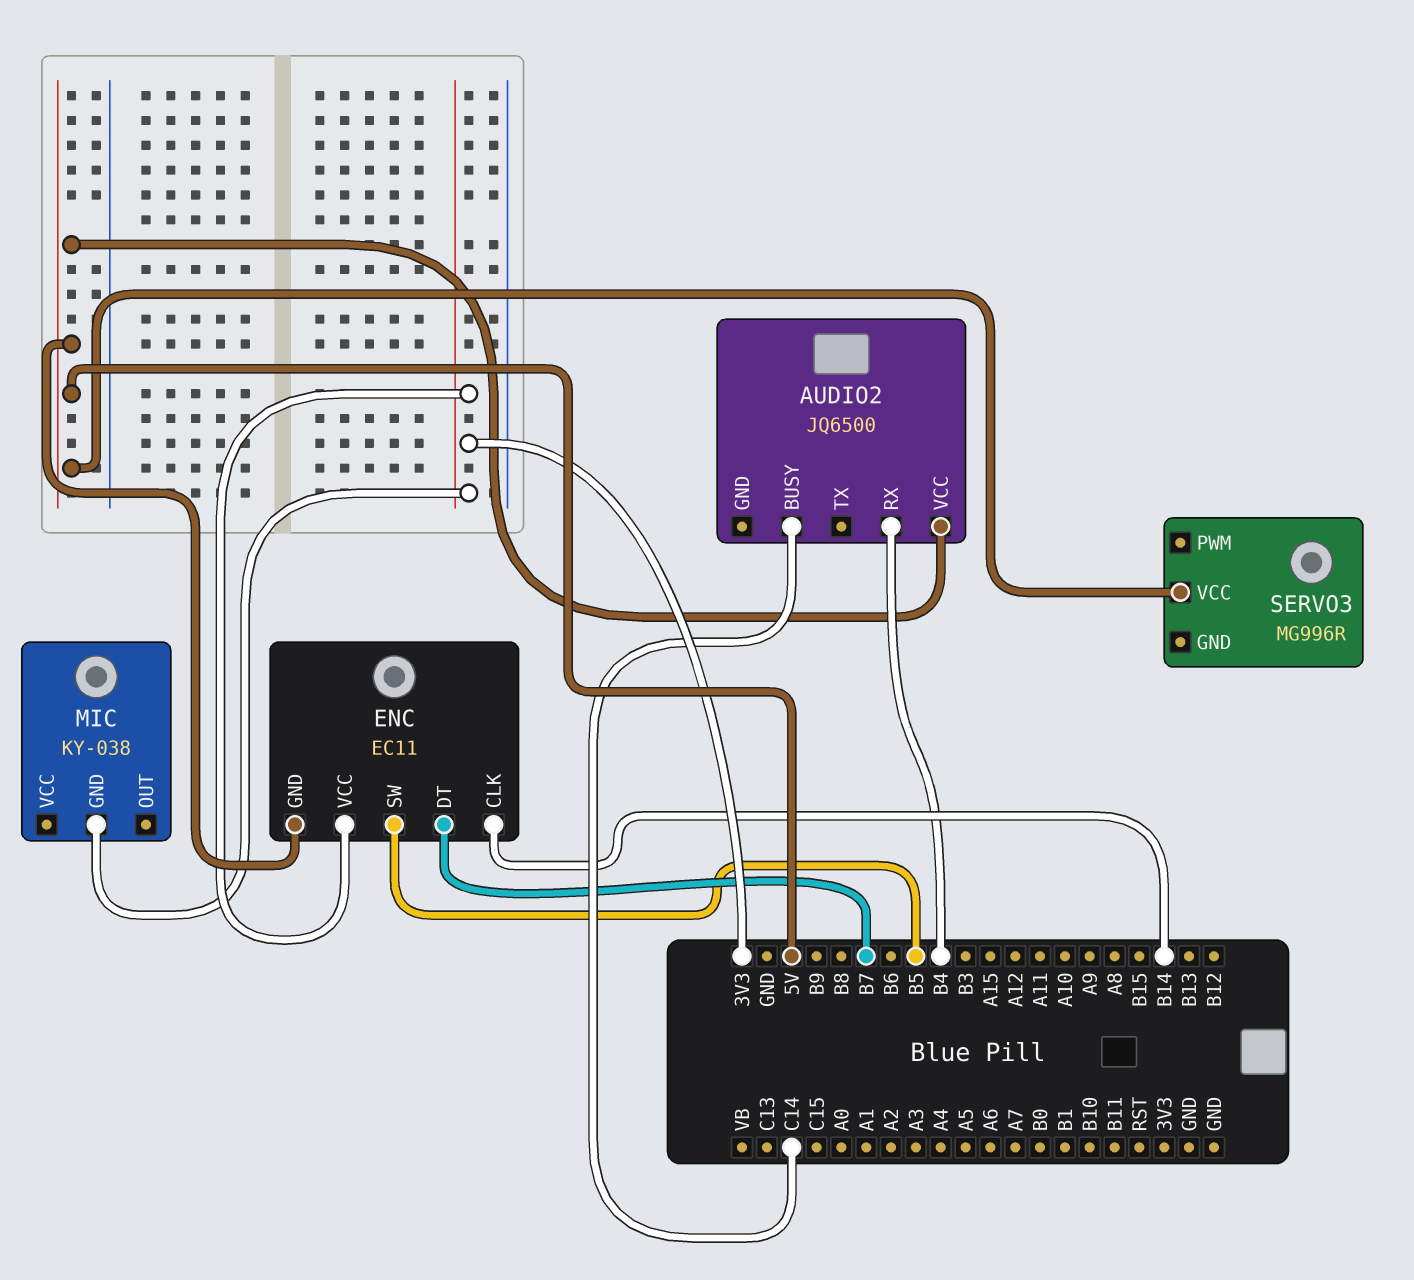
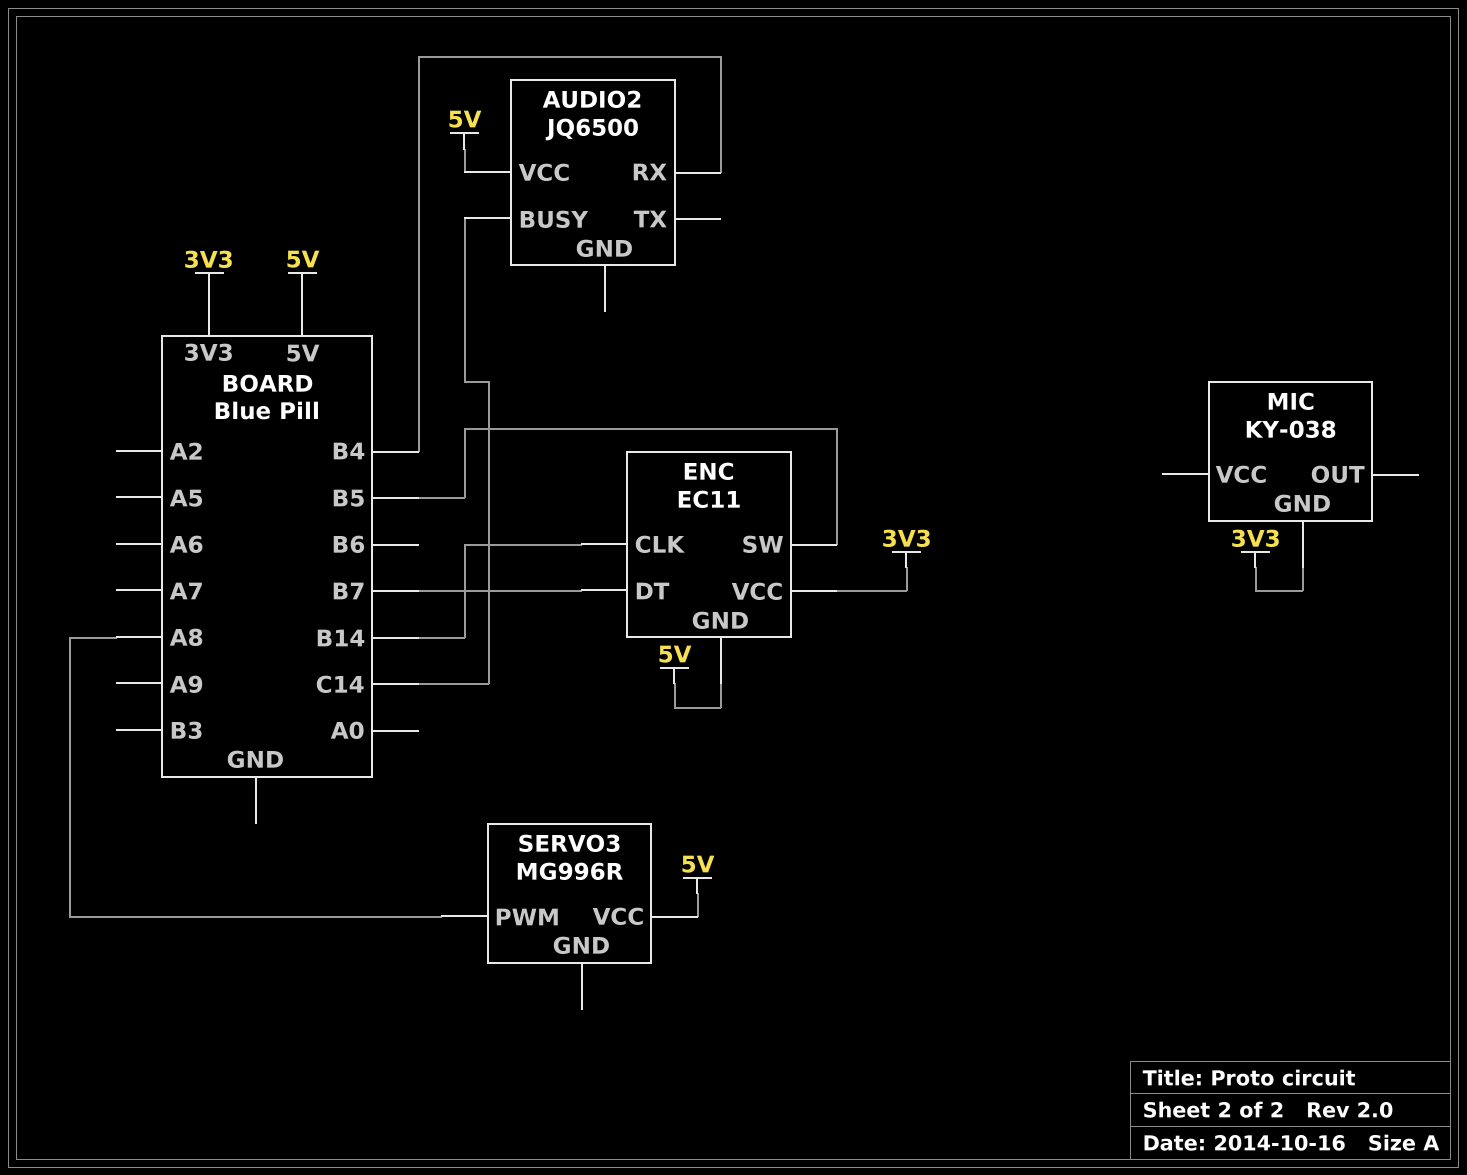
SERVO3 pin PWM: none -> A8

